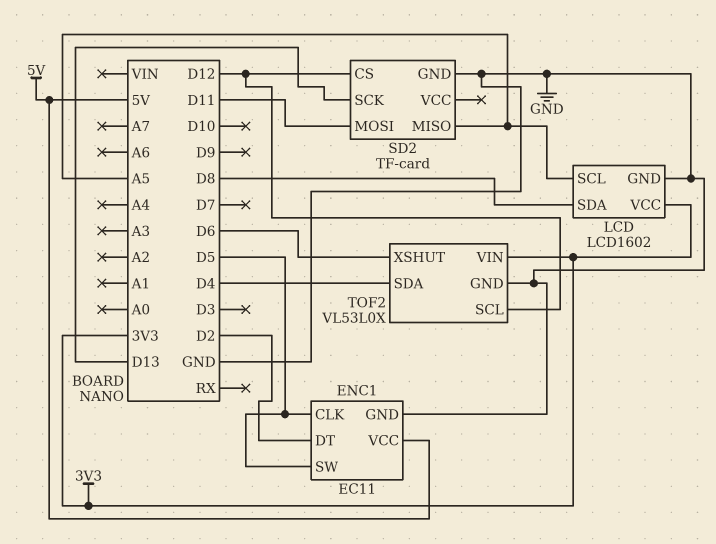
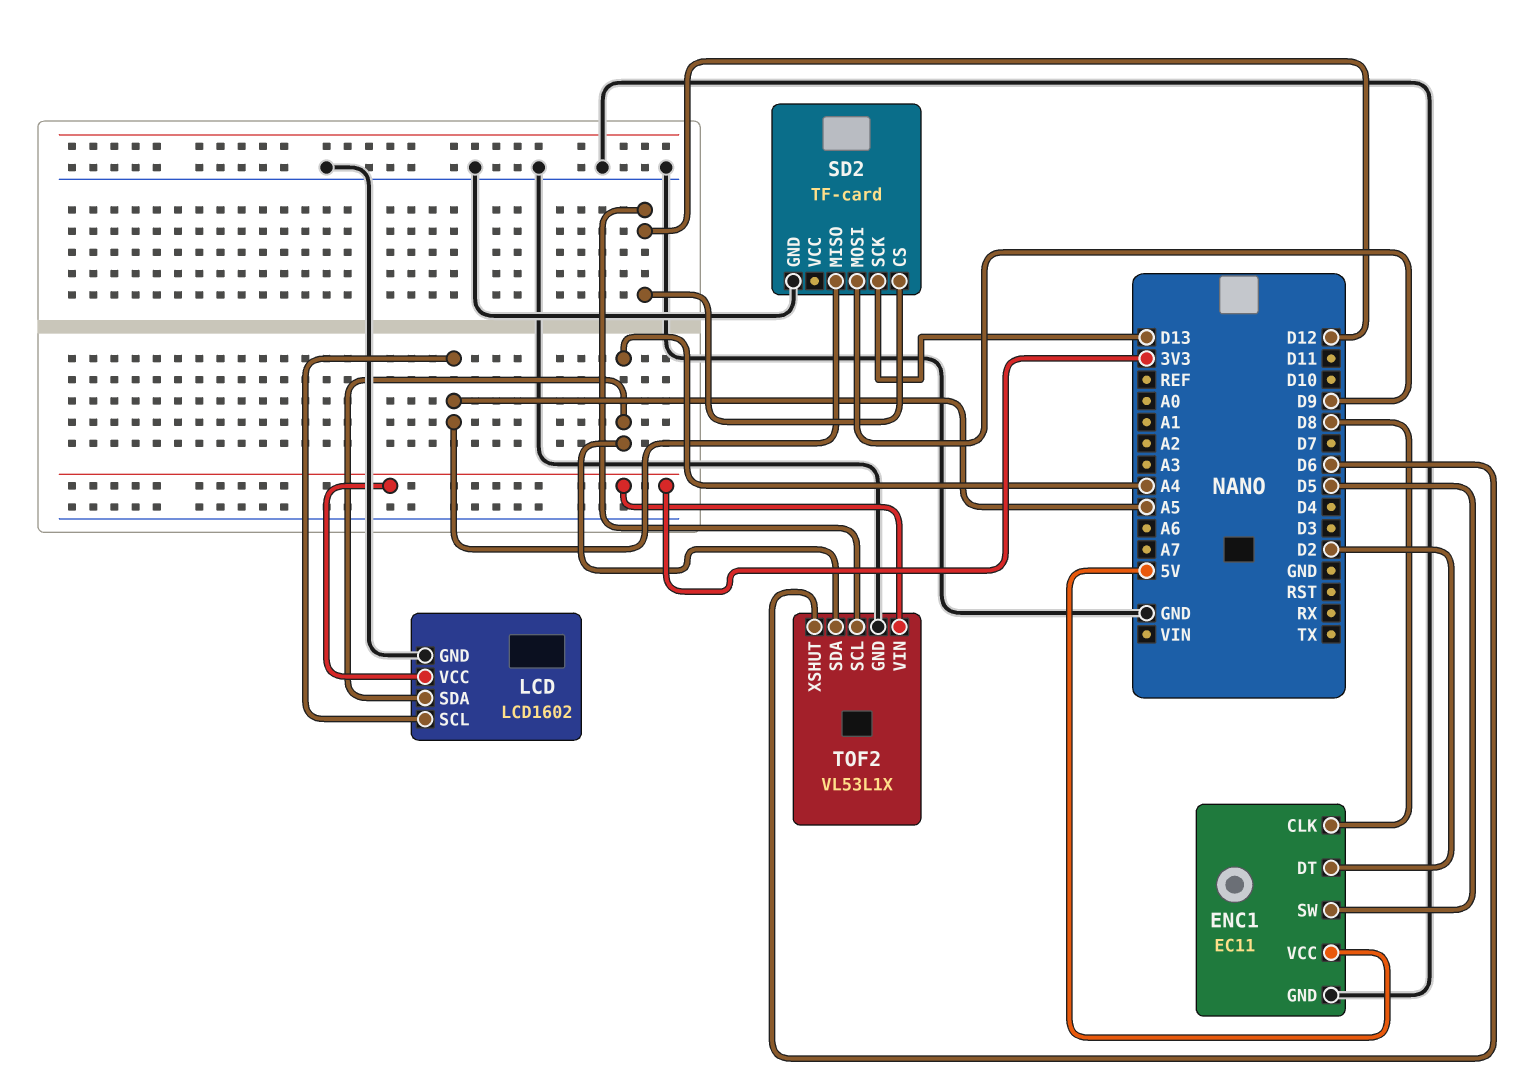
ENC1 pin CLK: D5 -> D8
LCD pin SDA: D8 -> A4
SD2 pin MOSI: D11 -> D9
TOF2: VL53L0X -> VL53L1X
TOF2 pin SDA: D4 -> A4

